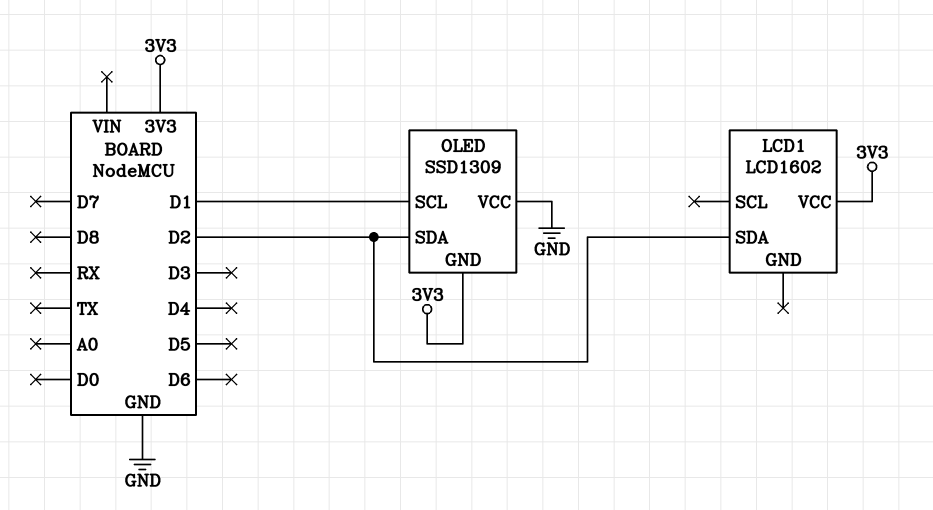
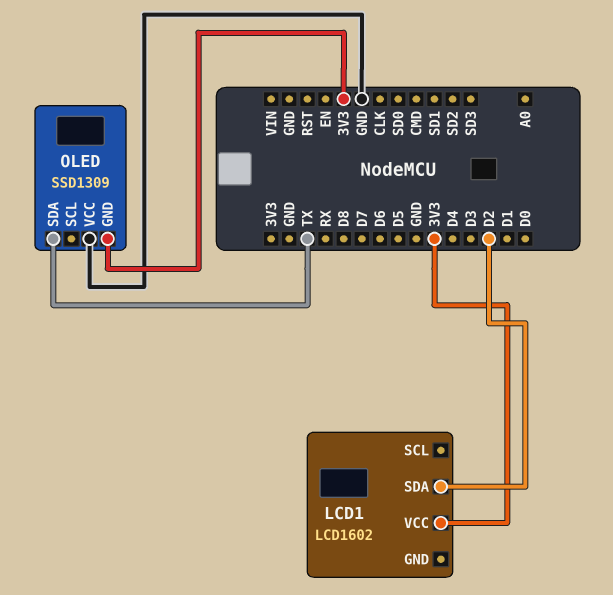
OLED pin SCL: D1 -> none
OLED pin SDA: D2 -> TX

